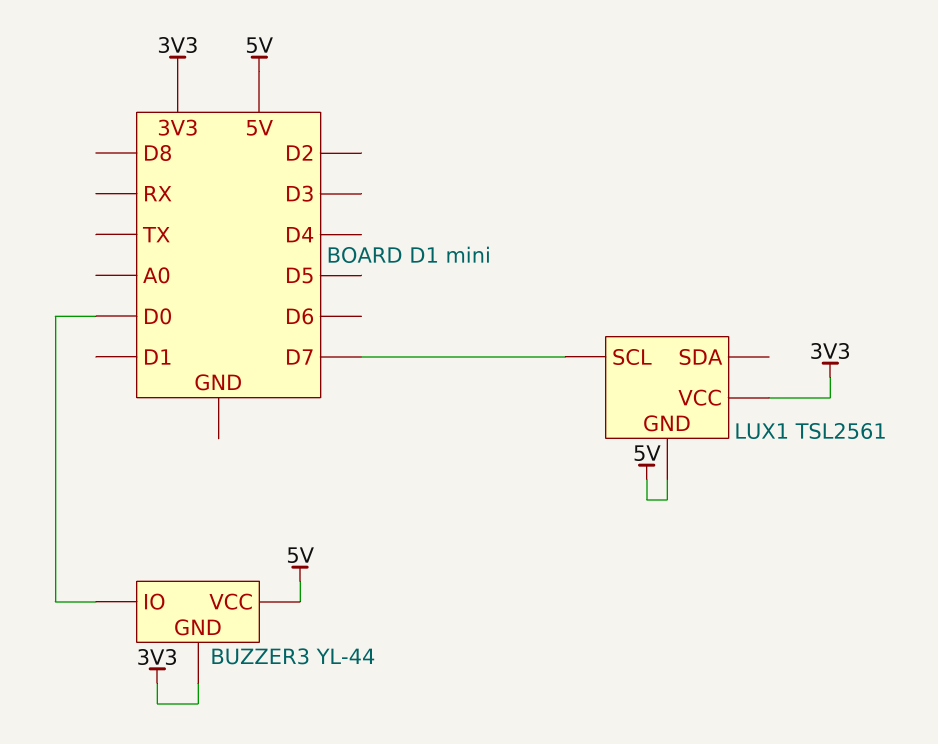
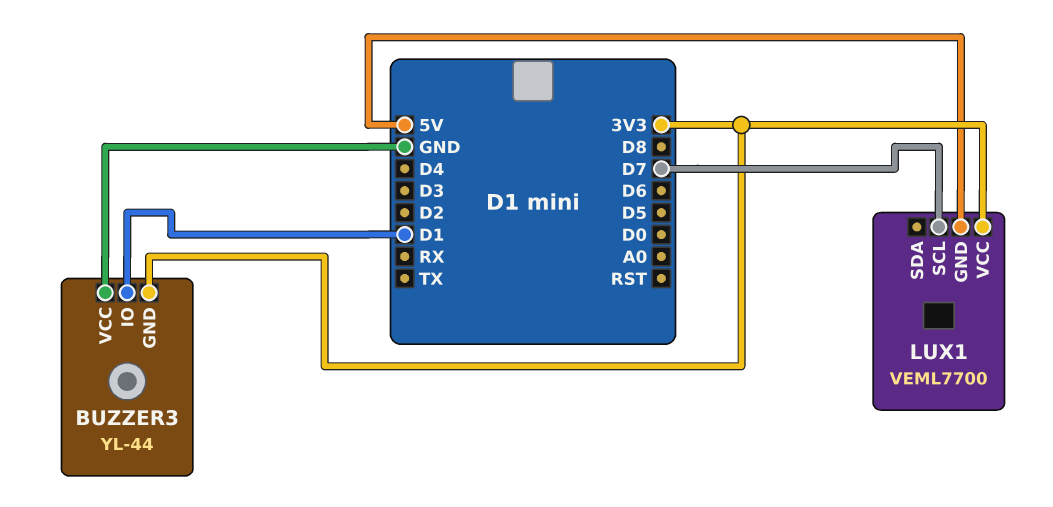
BUZZER3 pin IO: D0 -> D1
BUZZER3 pin VCC: 5V -> GND
LUX1: TSL2561 -> VEML7700

